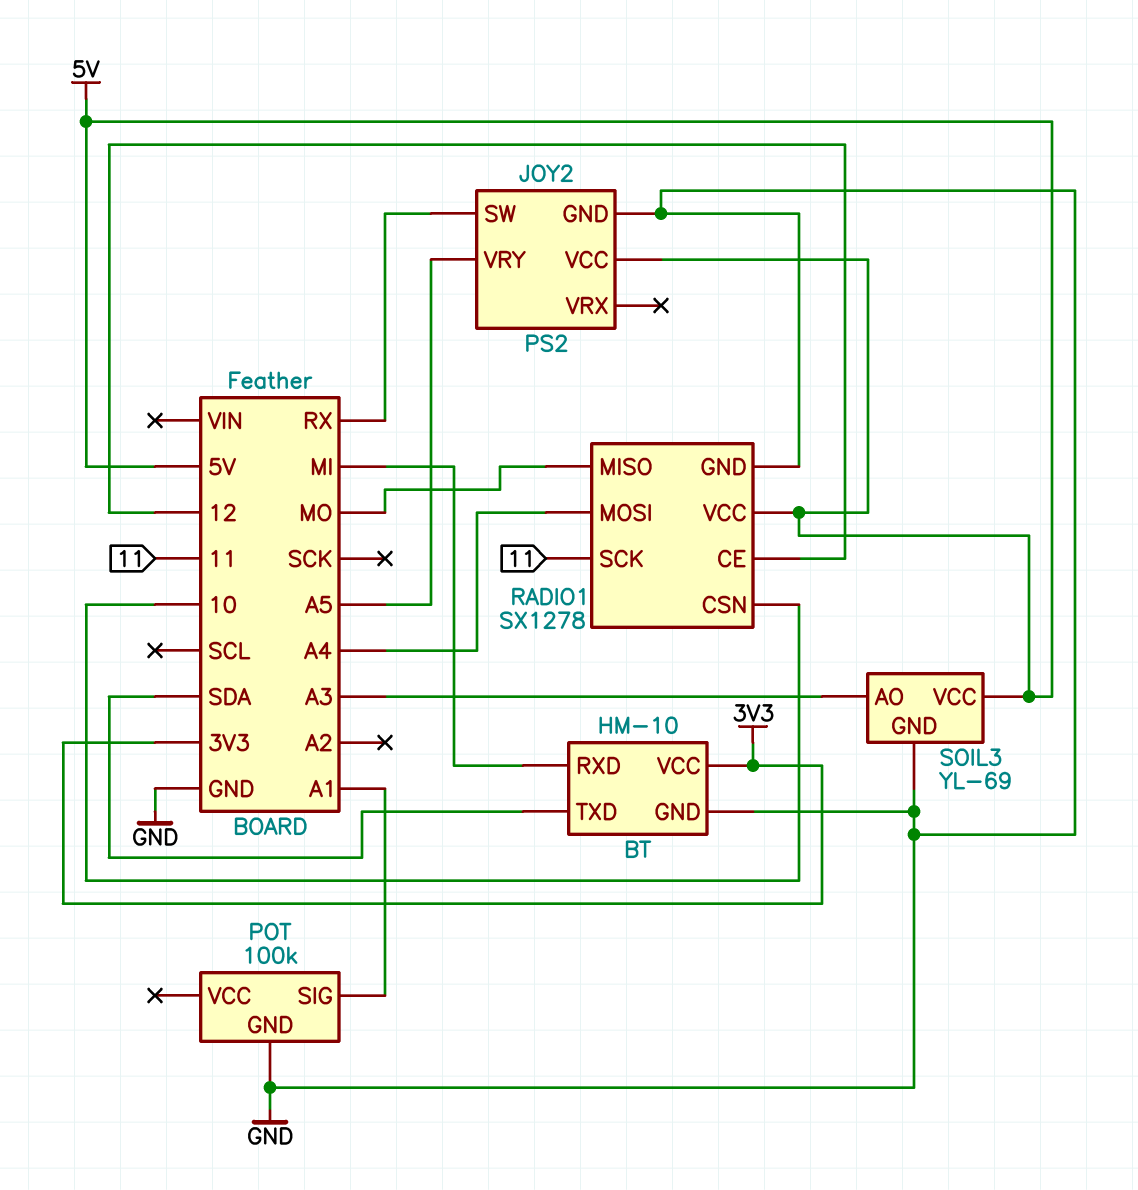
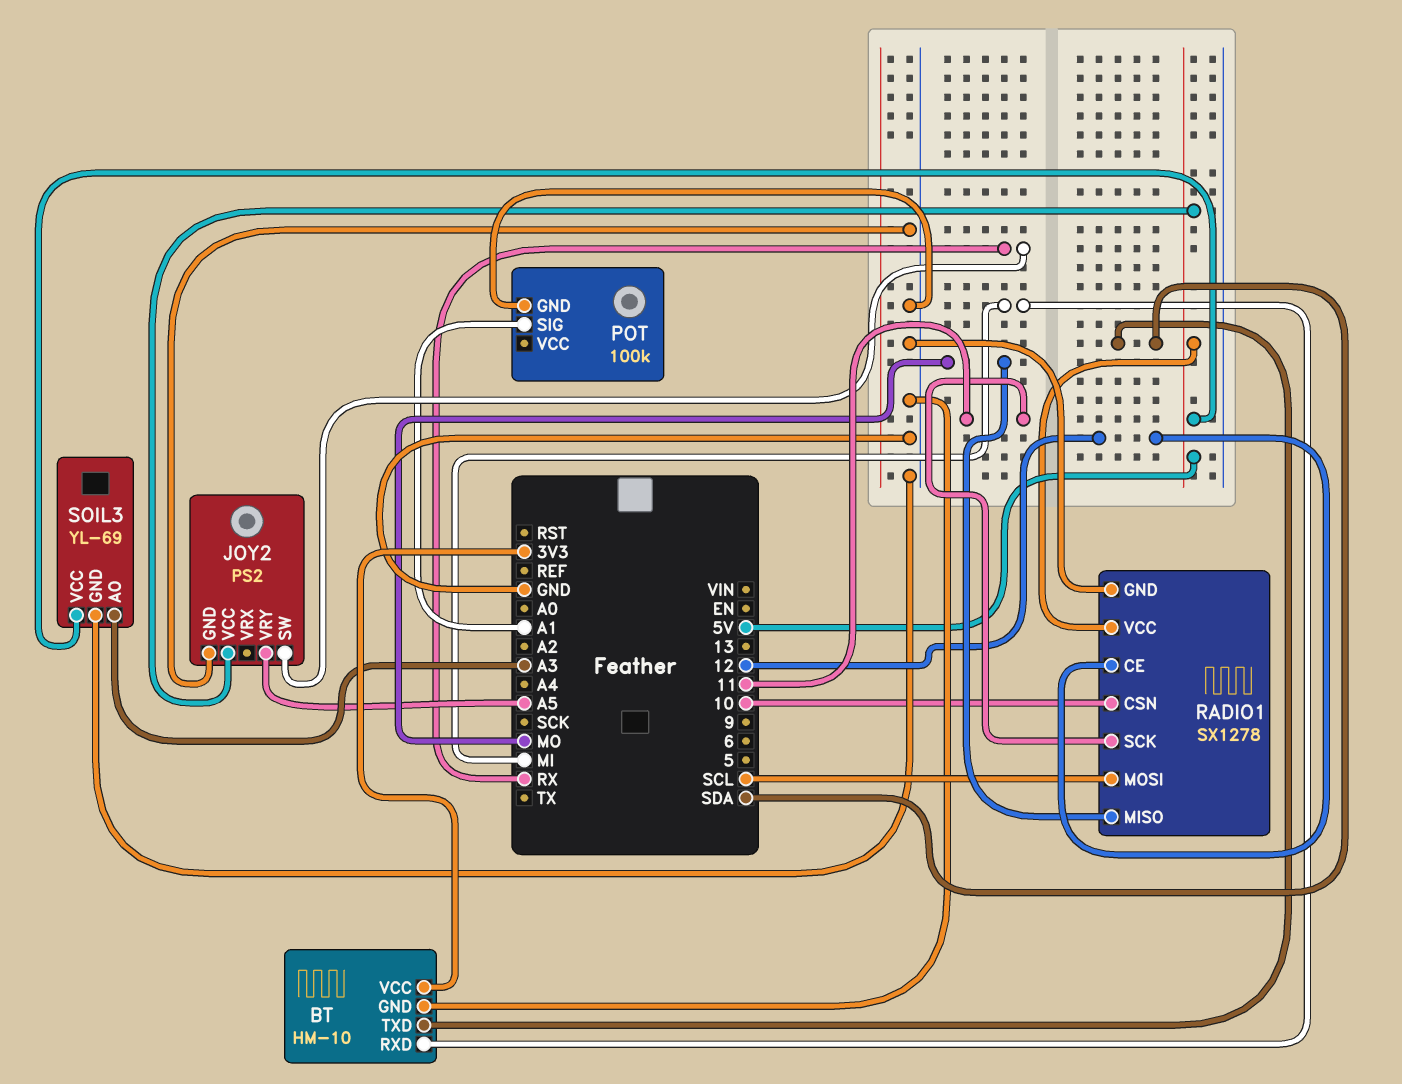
RADIO1 pin MOSI: A4 -> SCL

